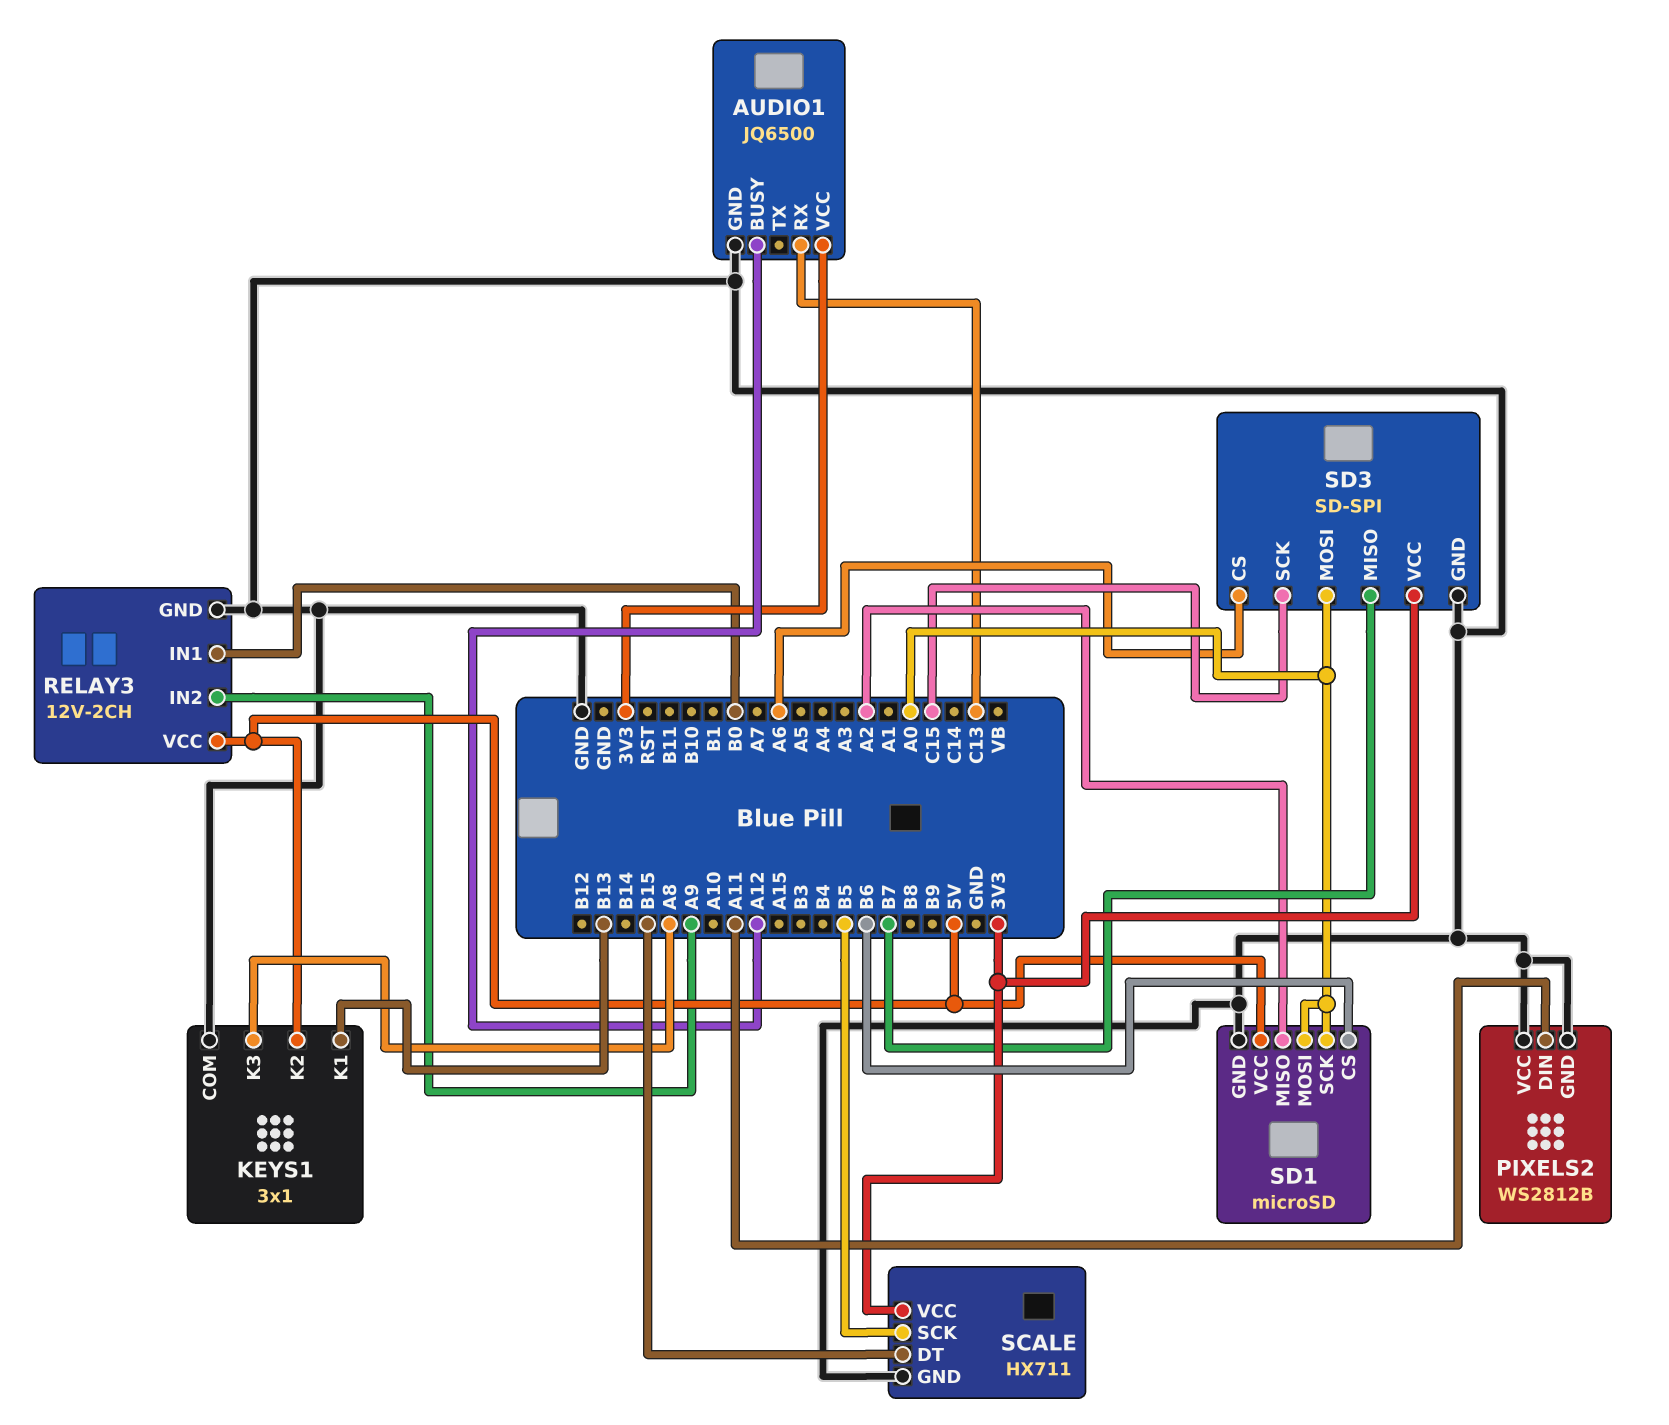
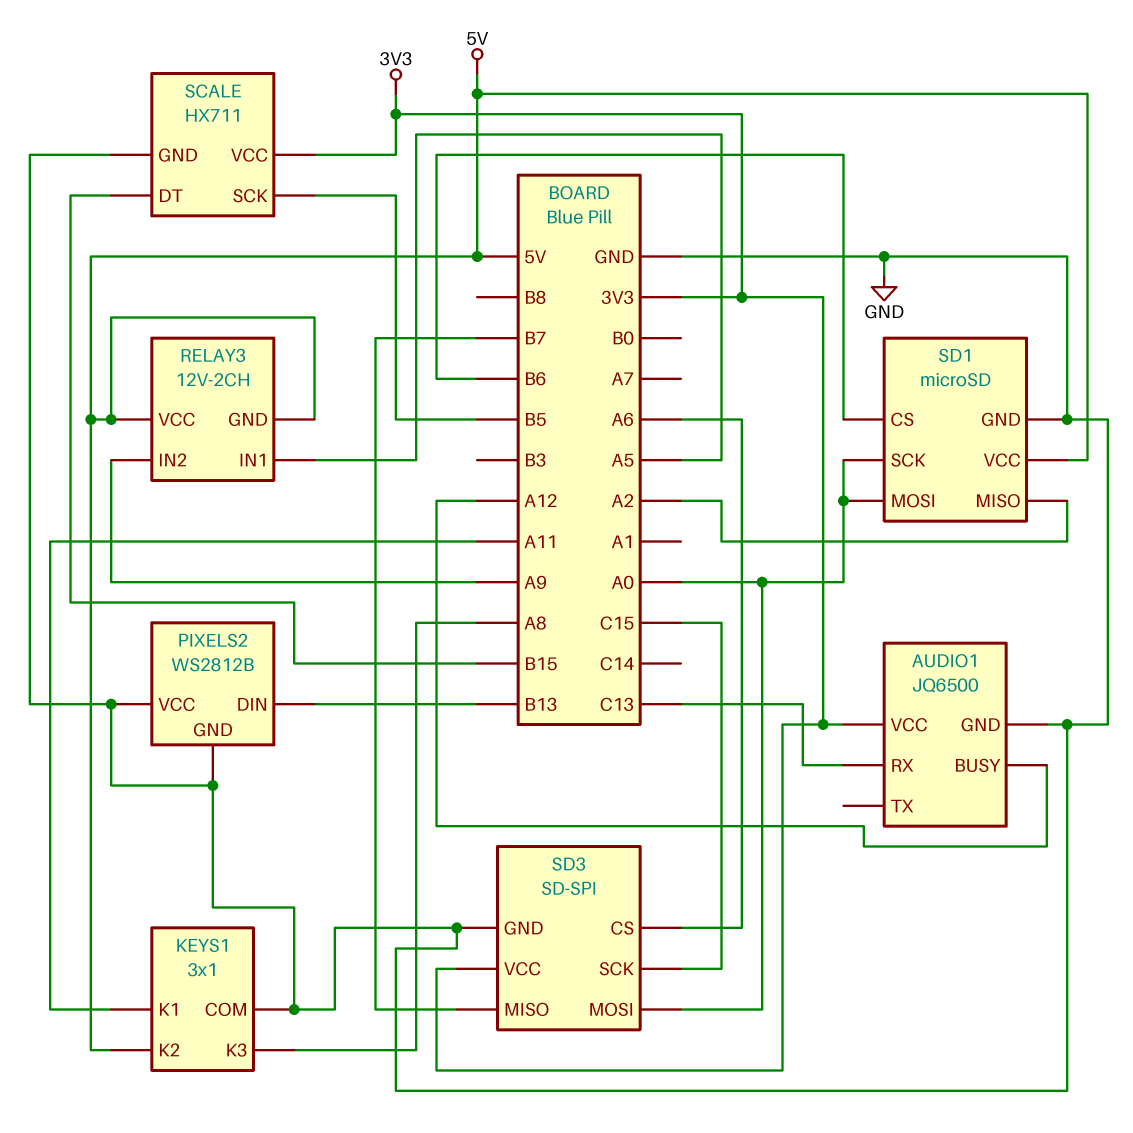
KEYS1 pin K1: B13 -> A11
PIXELS2 pin DIN: A11 -> B13
RELAY3 pin GND: GND -> 5V
RELAY3 pin IN1: B0 -> A5

